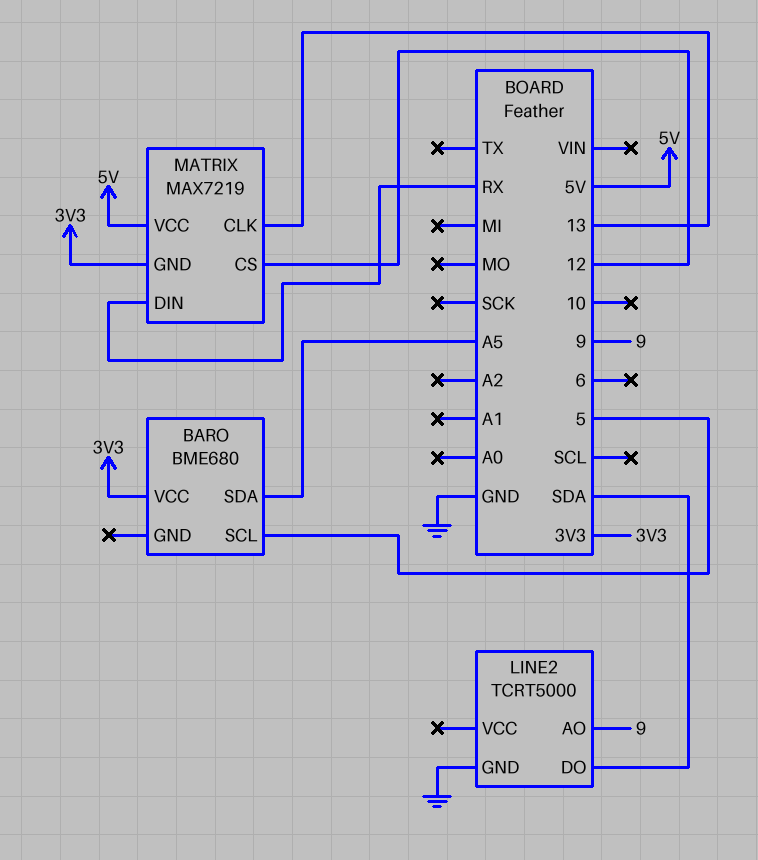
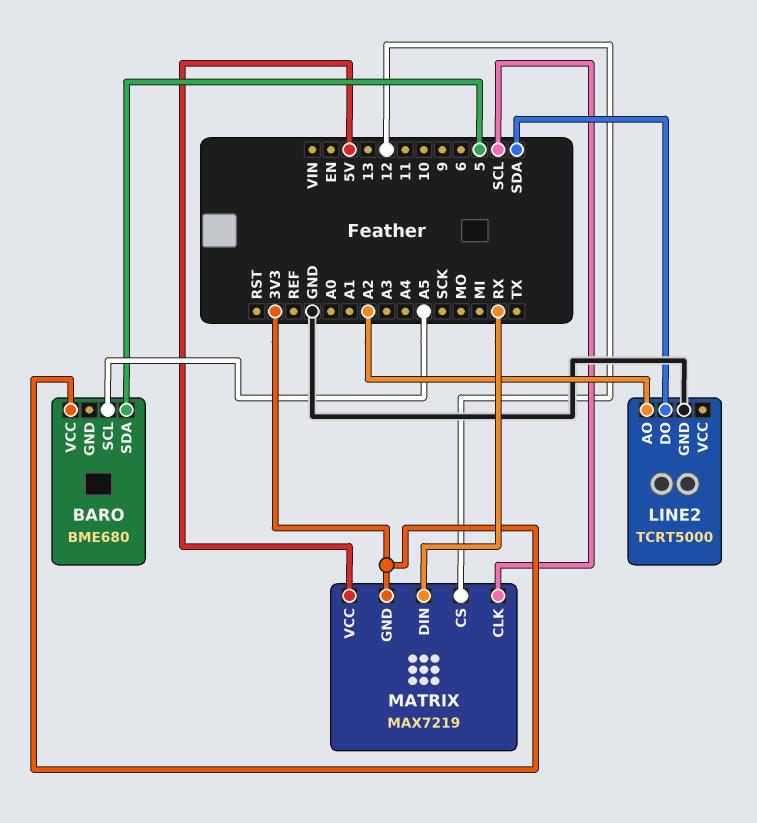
BARO pin SCL: 5 -> A5
BARO pin SDA: A5 -> 5
LINE2 pin AO: 9 -> A2
MATRIX pin CLK: 13 -> SCL

